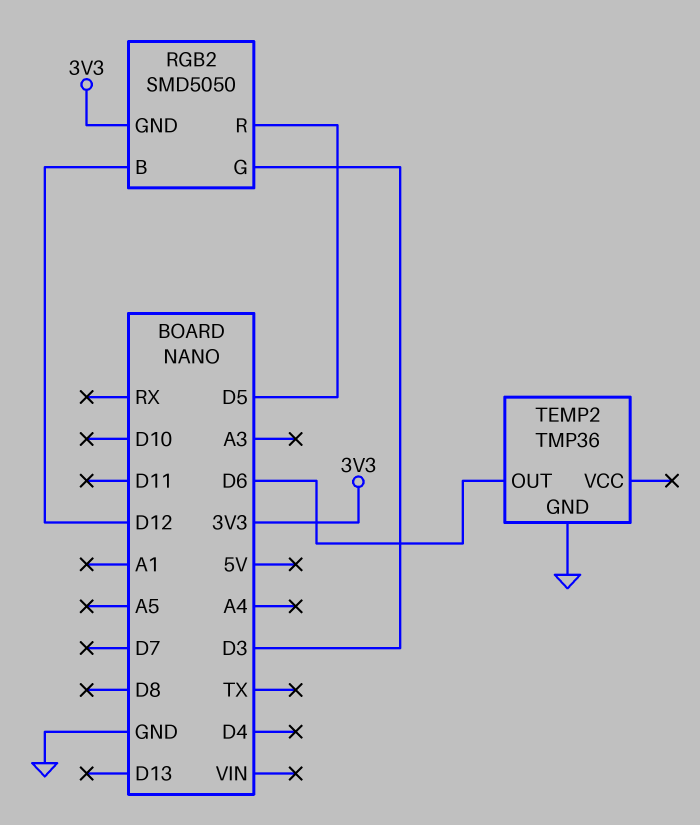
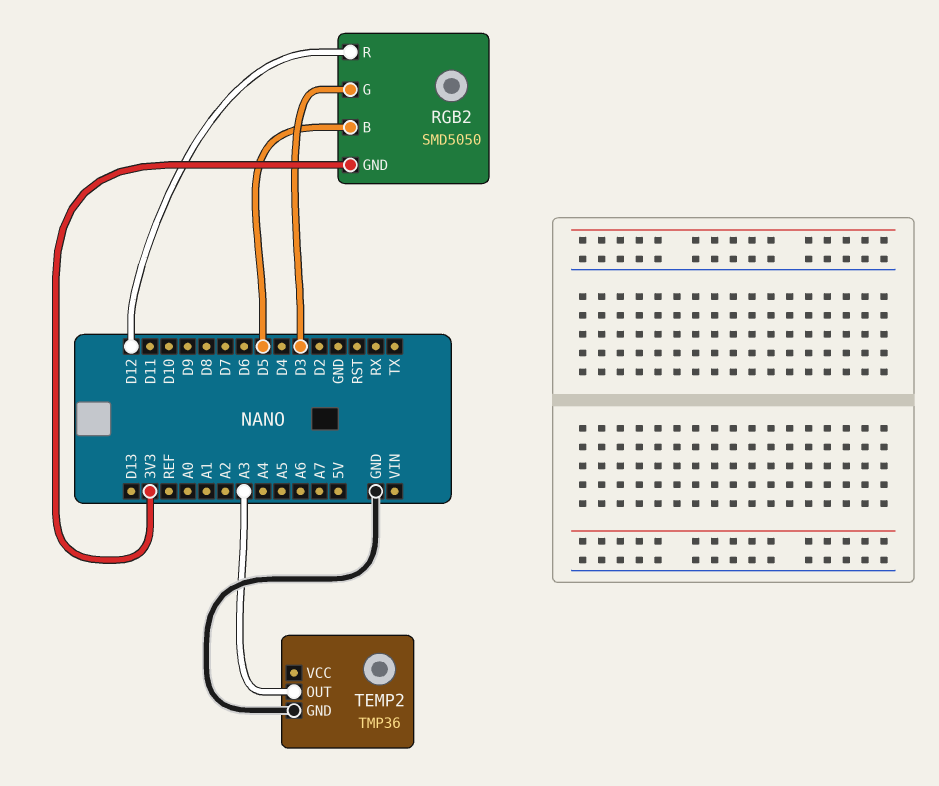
RGB2 pin B: D12 -> D5
RGB2 pin R: D5 -> D12
TEMP2 pin OUT: D6 -> A3

